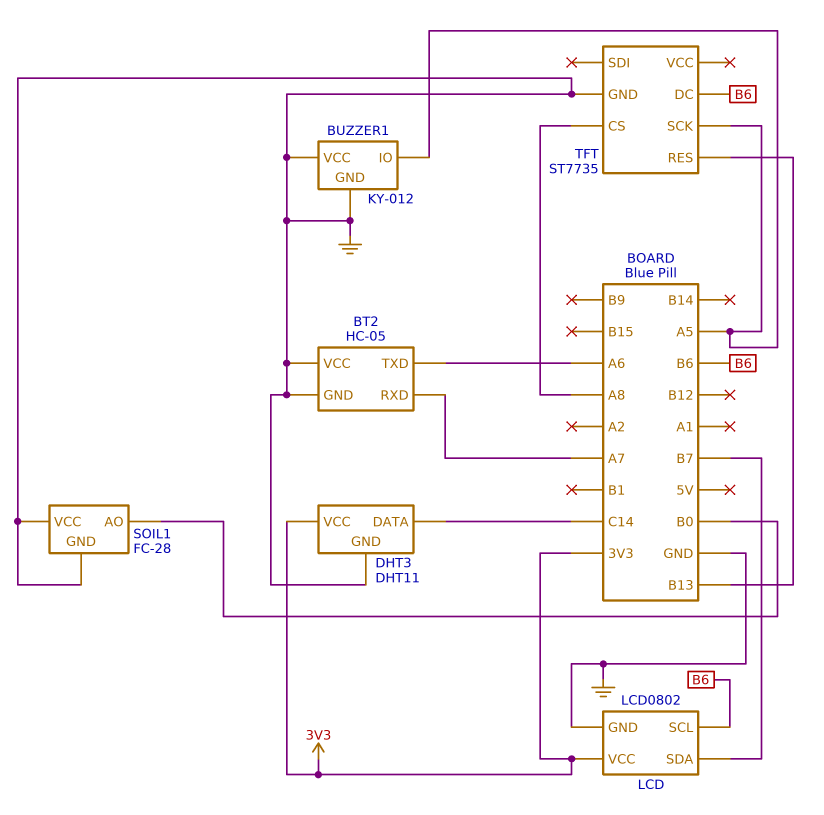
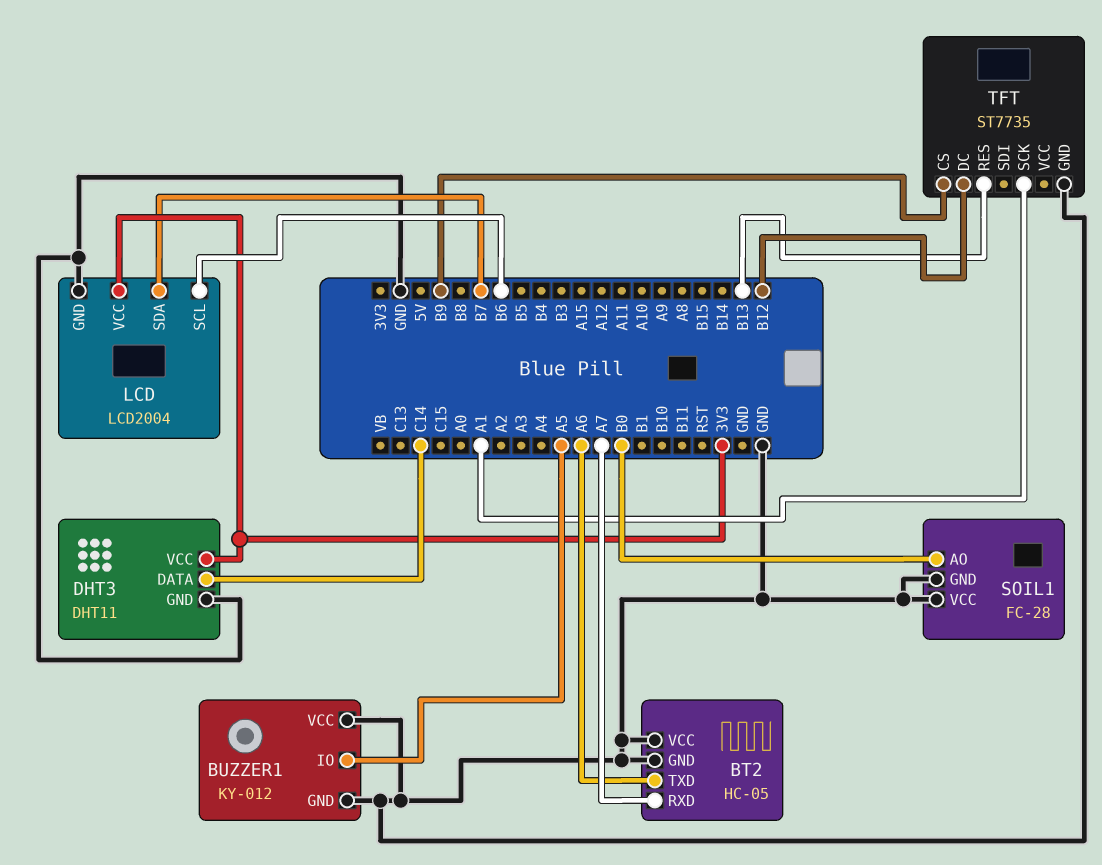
LCD: LCD0802 -> LCD2004
TFT pin CS: A8 -> B9
TFT pin DC: B6 -> B12
TFT pin SCK: A5 -> A1

